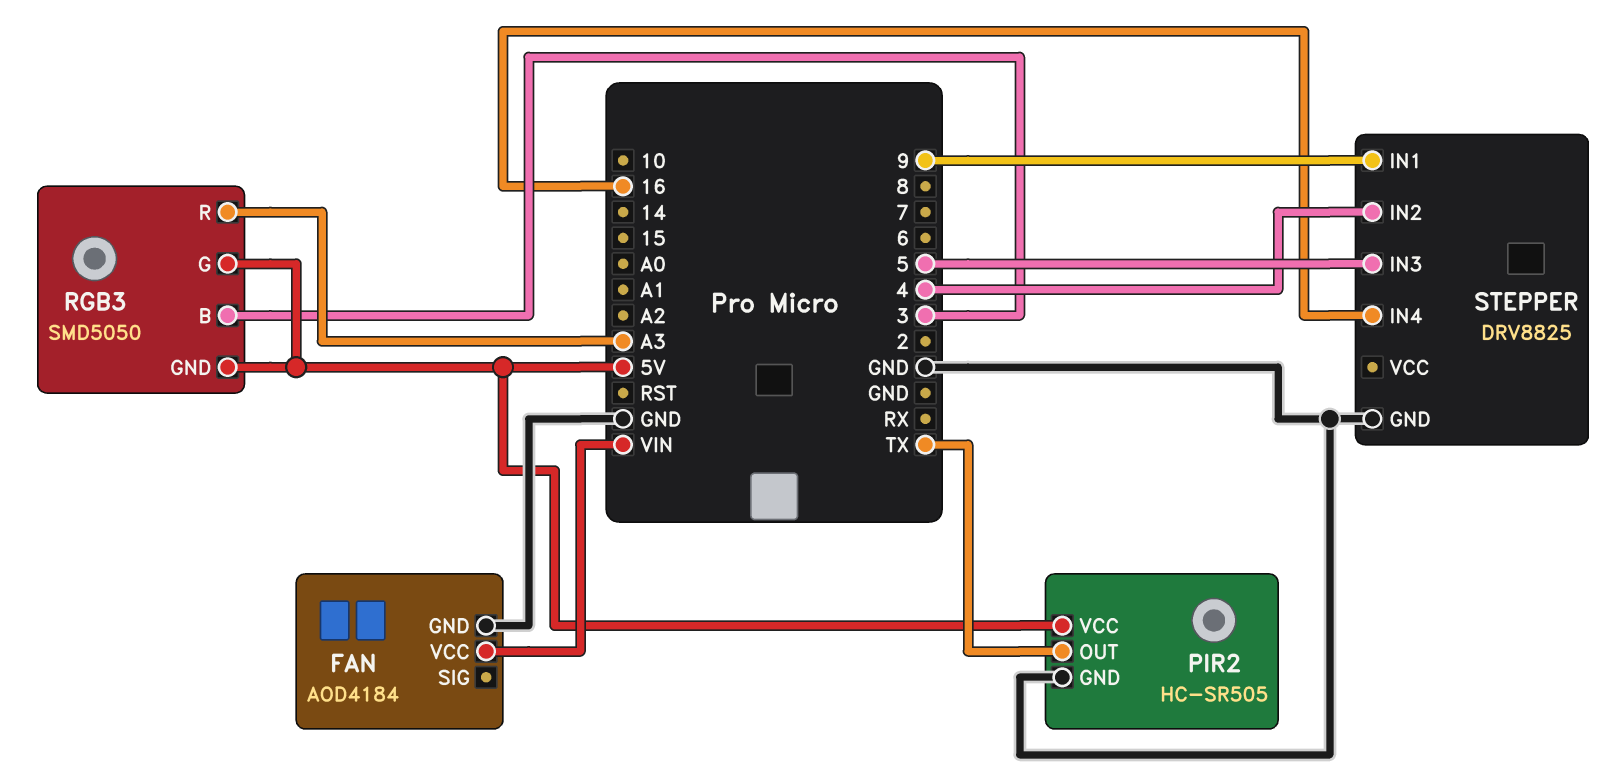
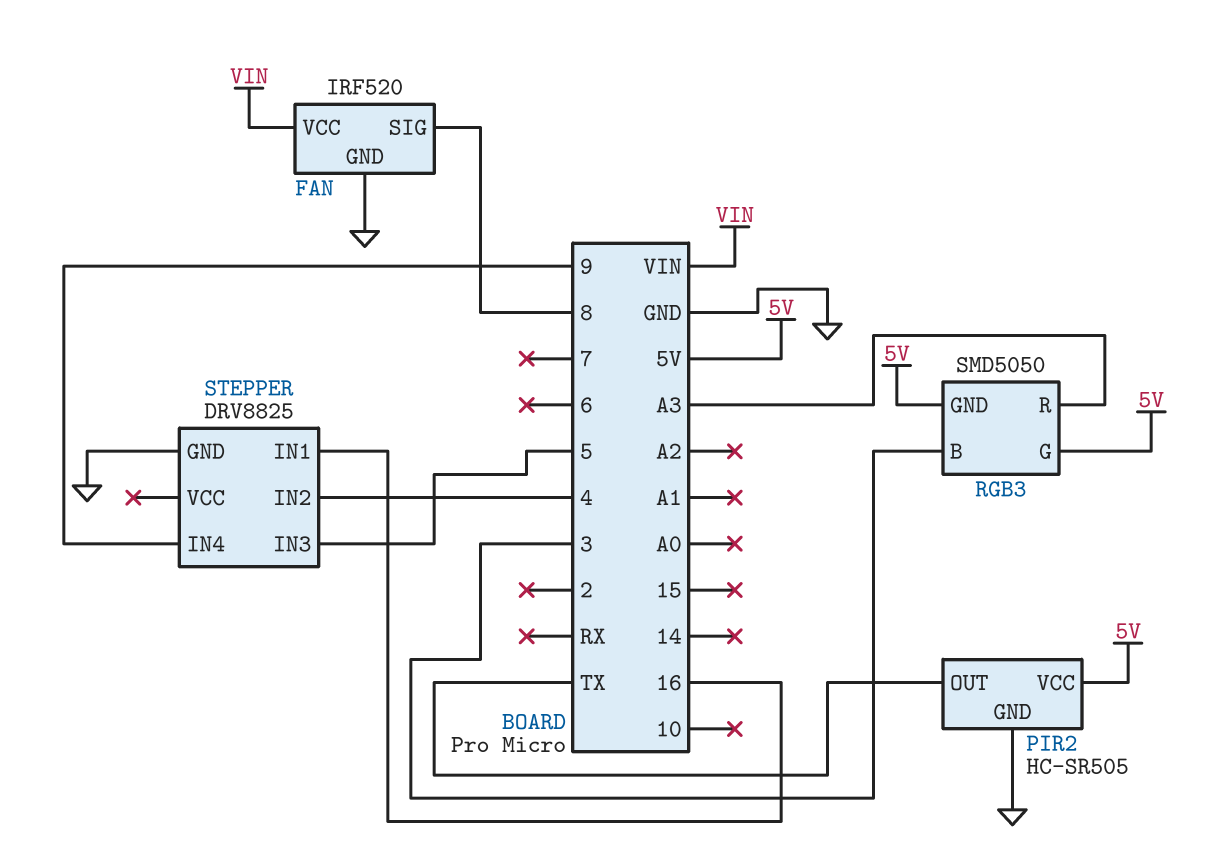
FAN: AOD4184 -> IRF520
FAN pin SIG: none -> 8
STEPPER pin IN1: 9 -> 16
STEPPER pin IN4: 16 -> 9

